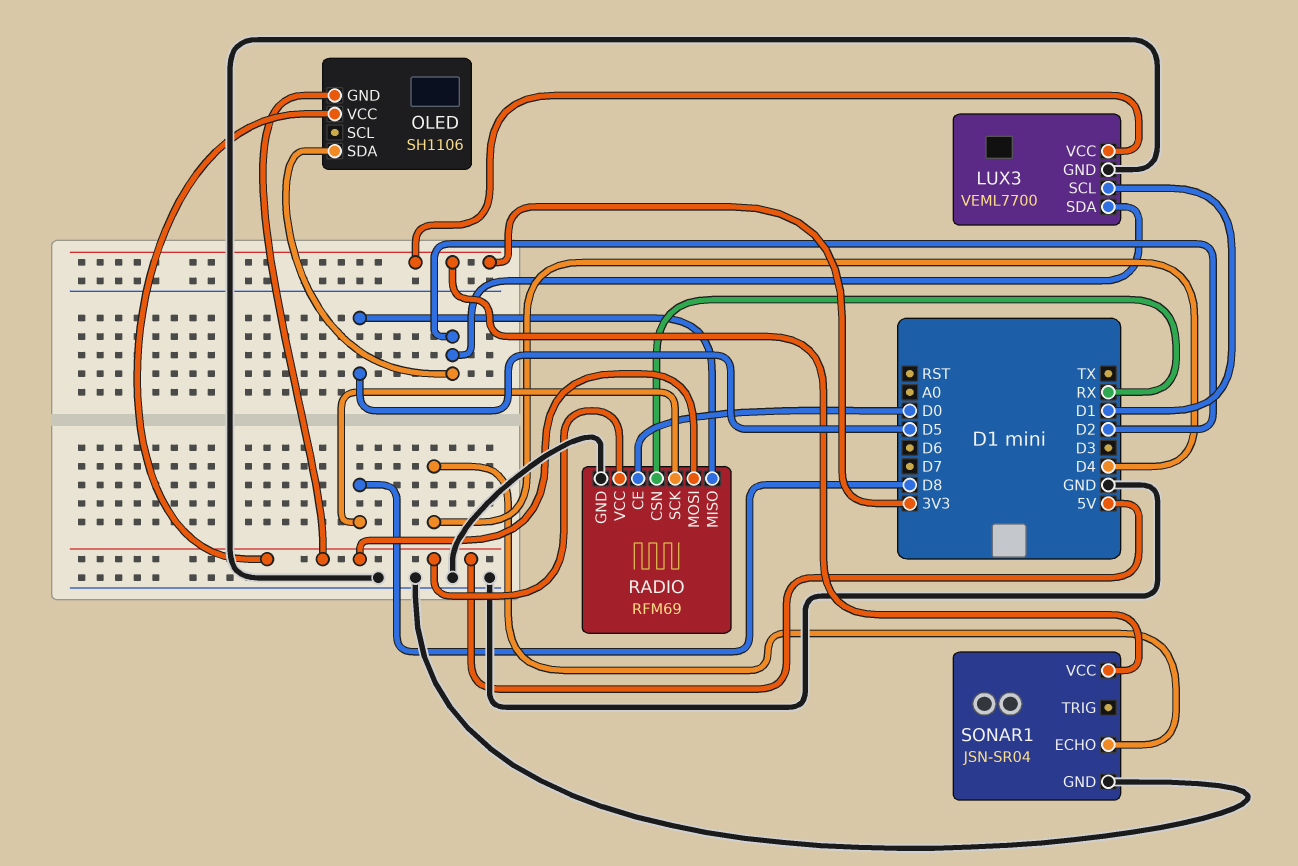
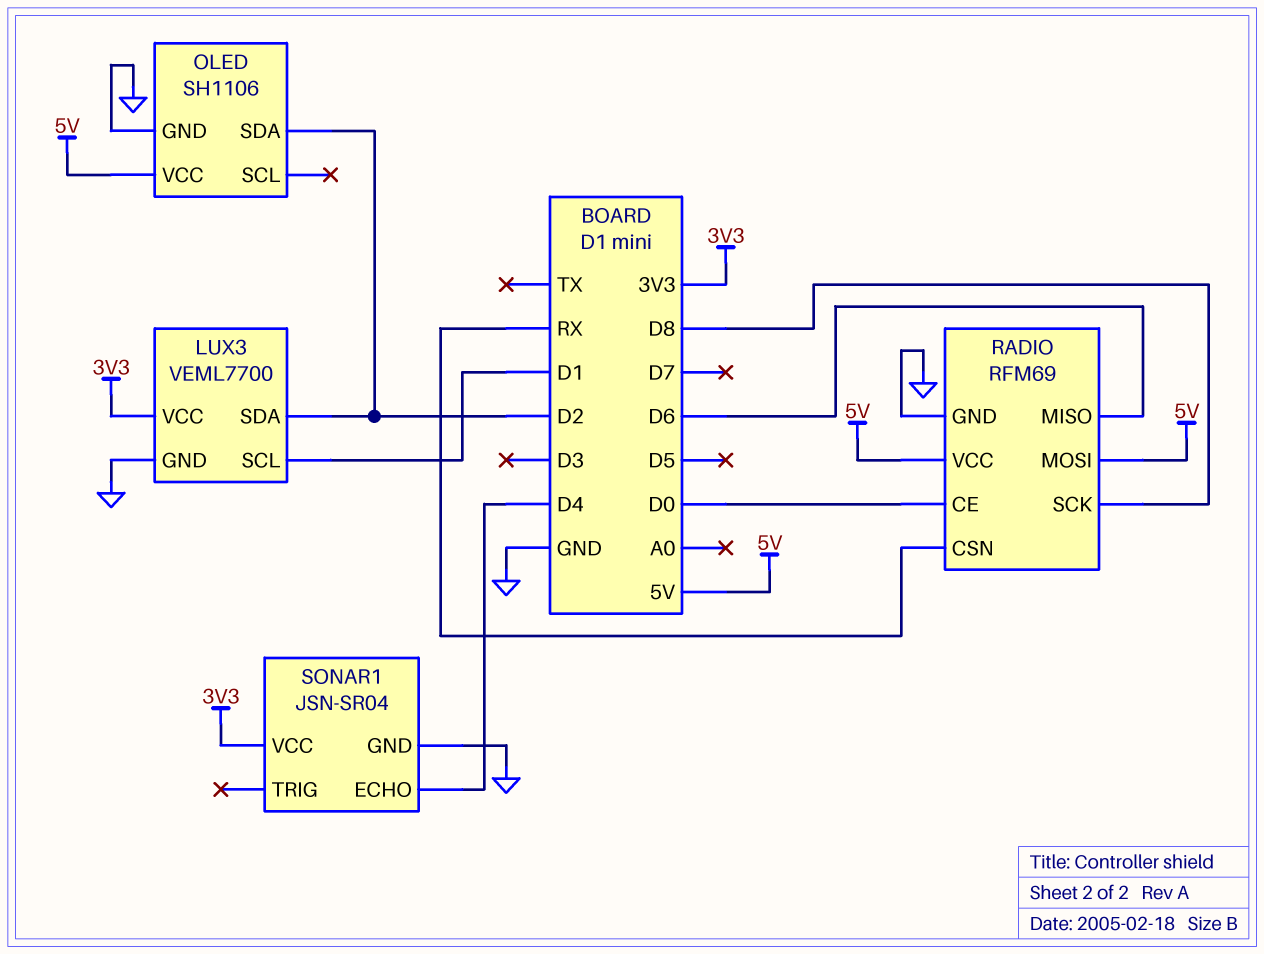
OLED pin GND: 5V -> GND
RADIO pin MISO: D5 -> D6

